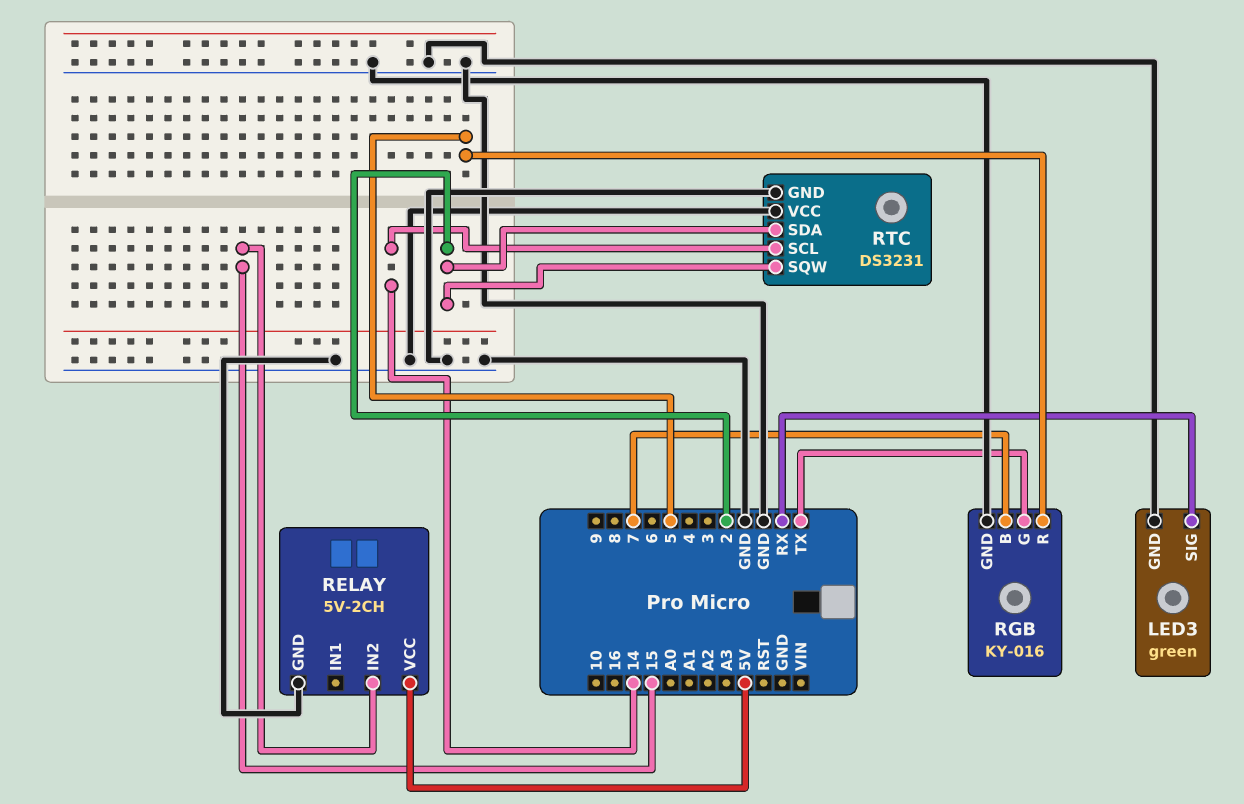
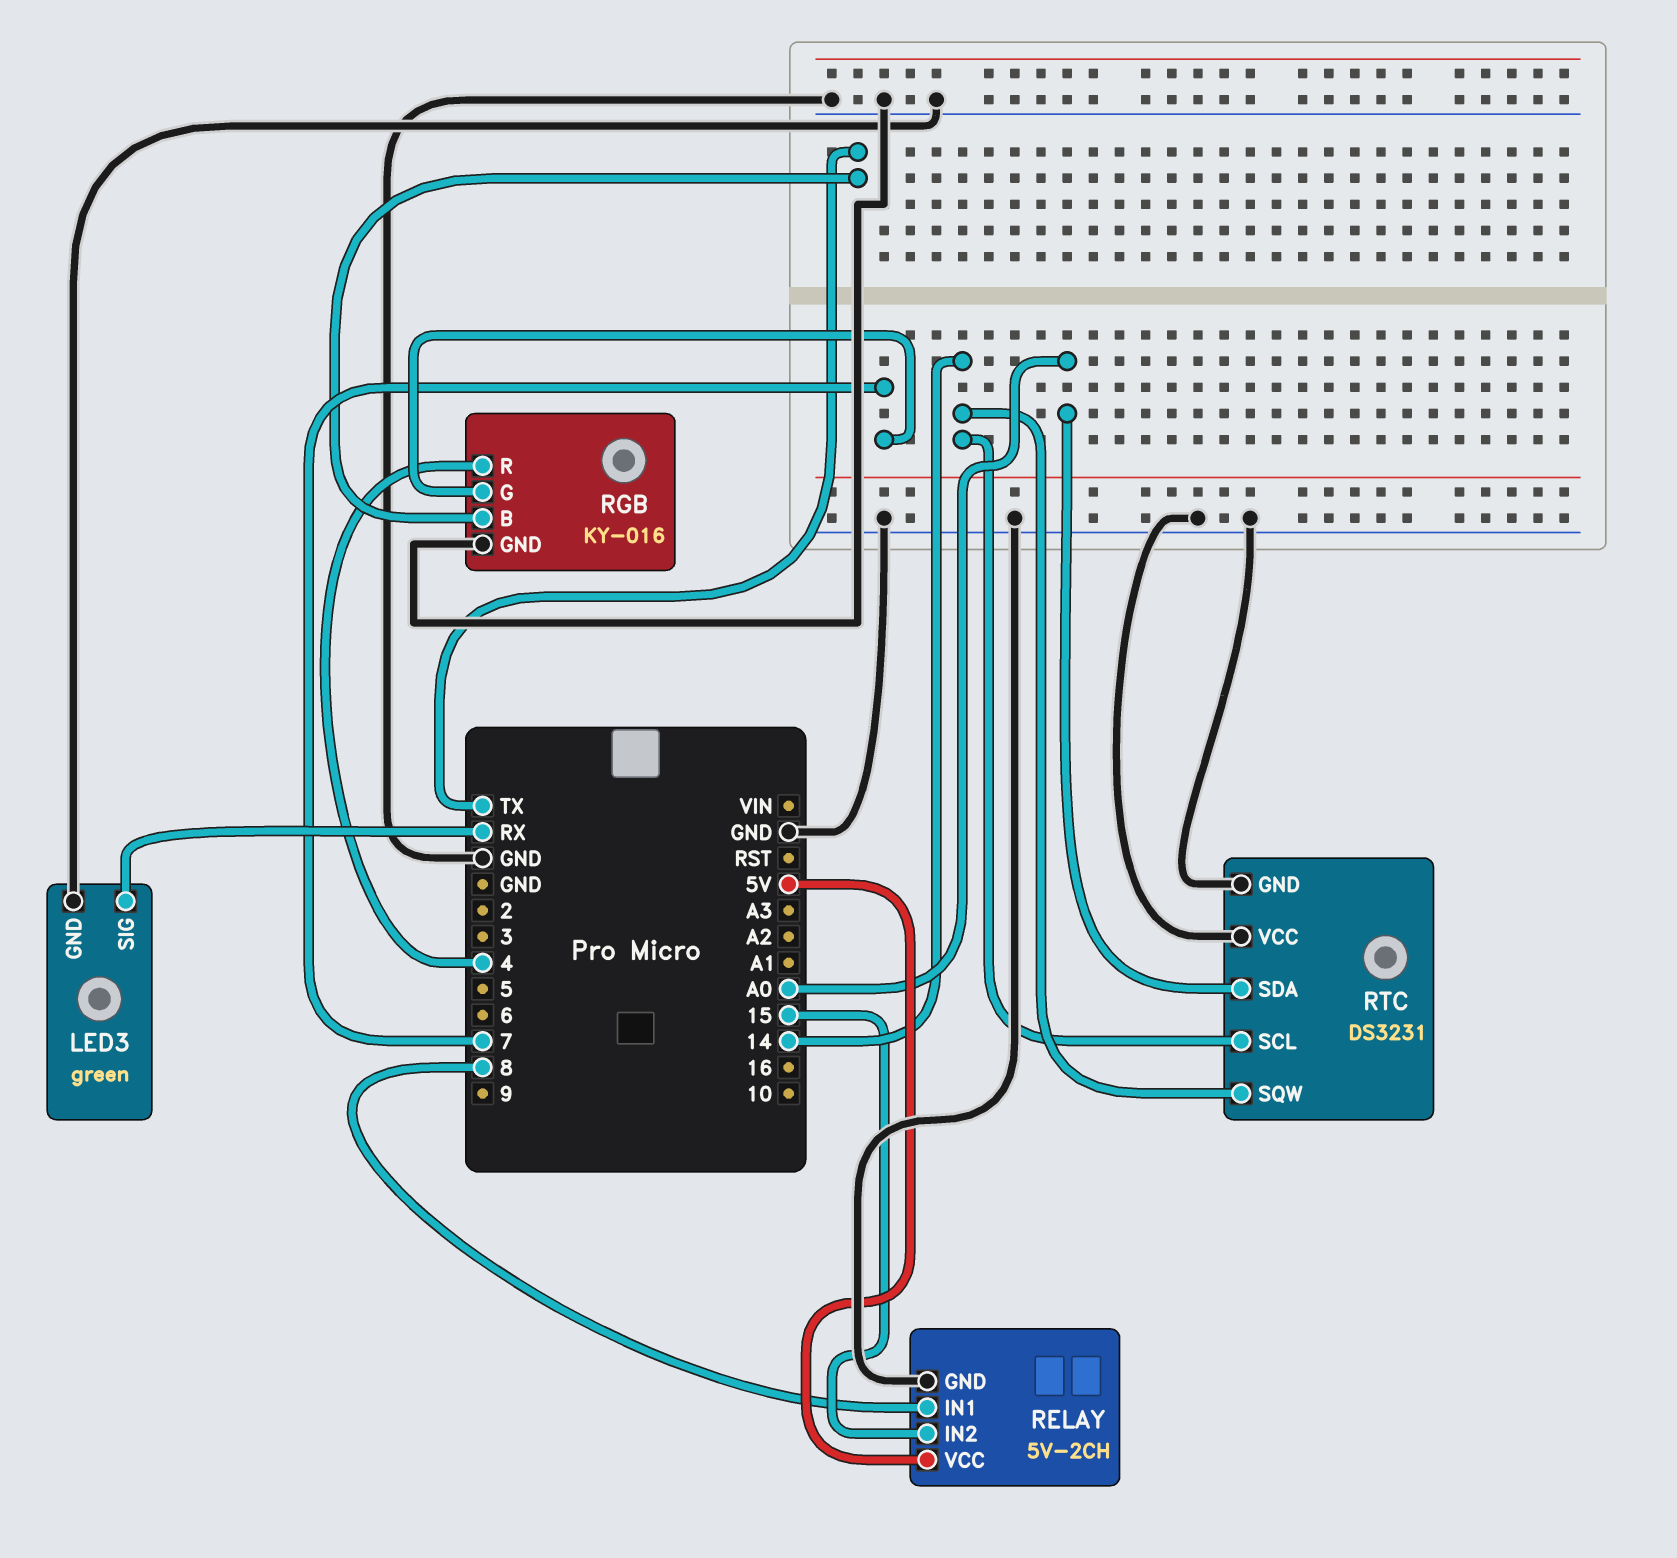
RELAY pin IN1: none -> 8
RGB pin B: 7 -> TX
RGB pin G: TX -> 7
RGB pin R: 5 -> 4
RTC pin SDA: 2 -> A0
RTC pin SQW: 2 -> 14

